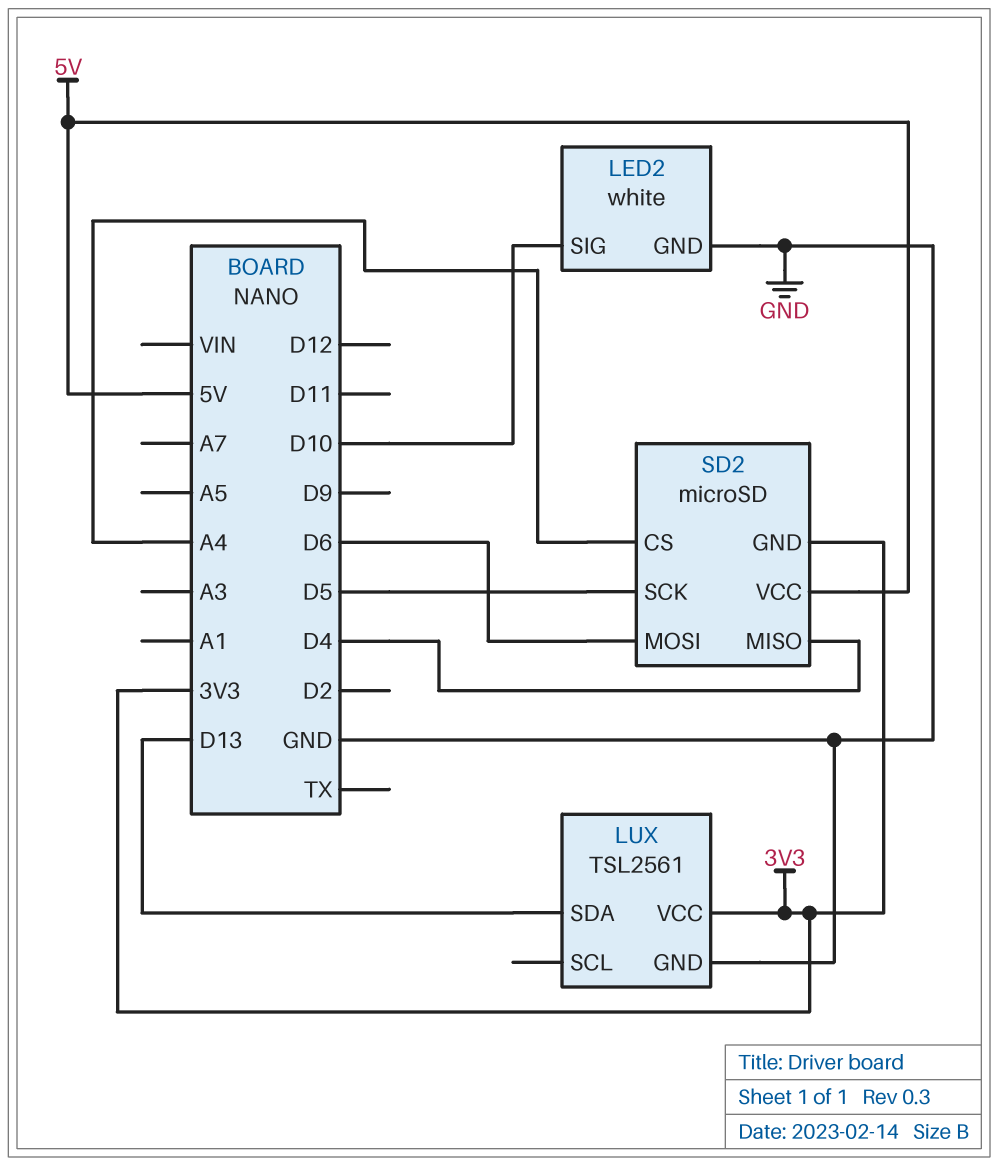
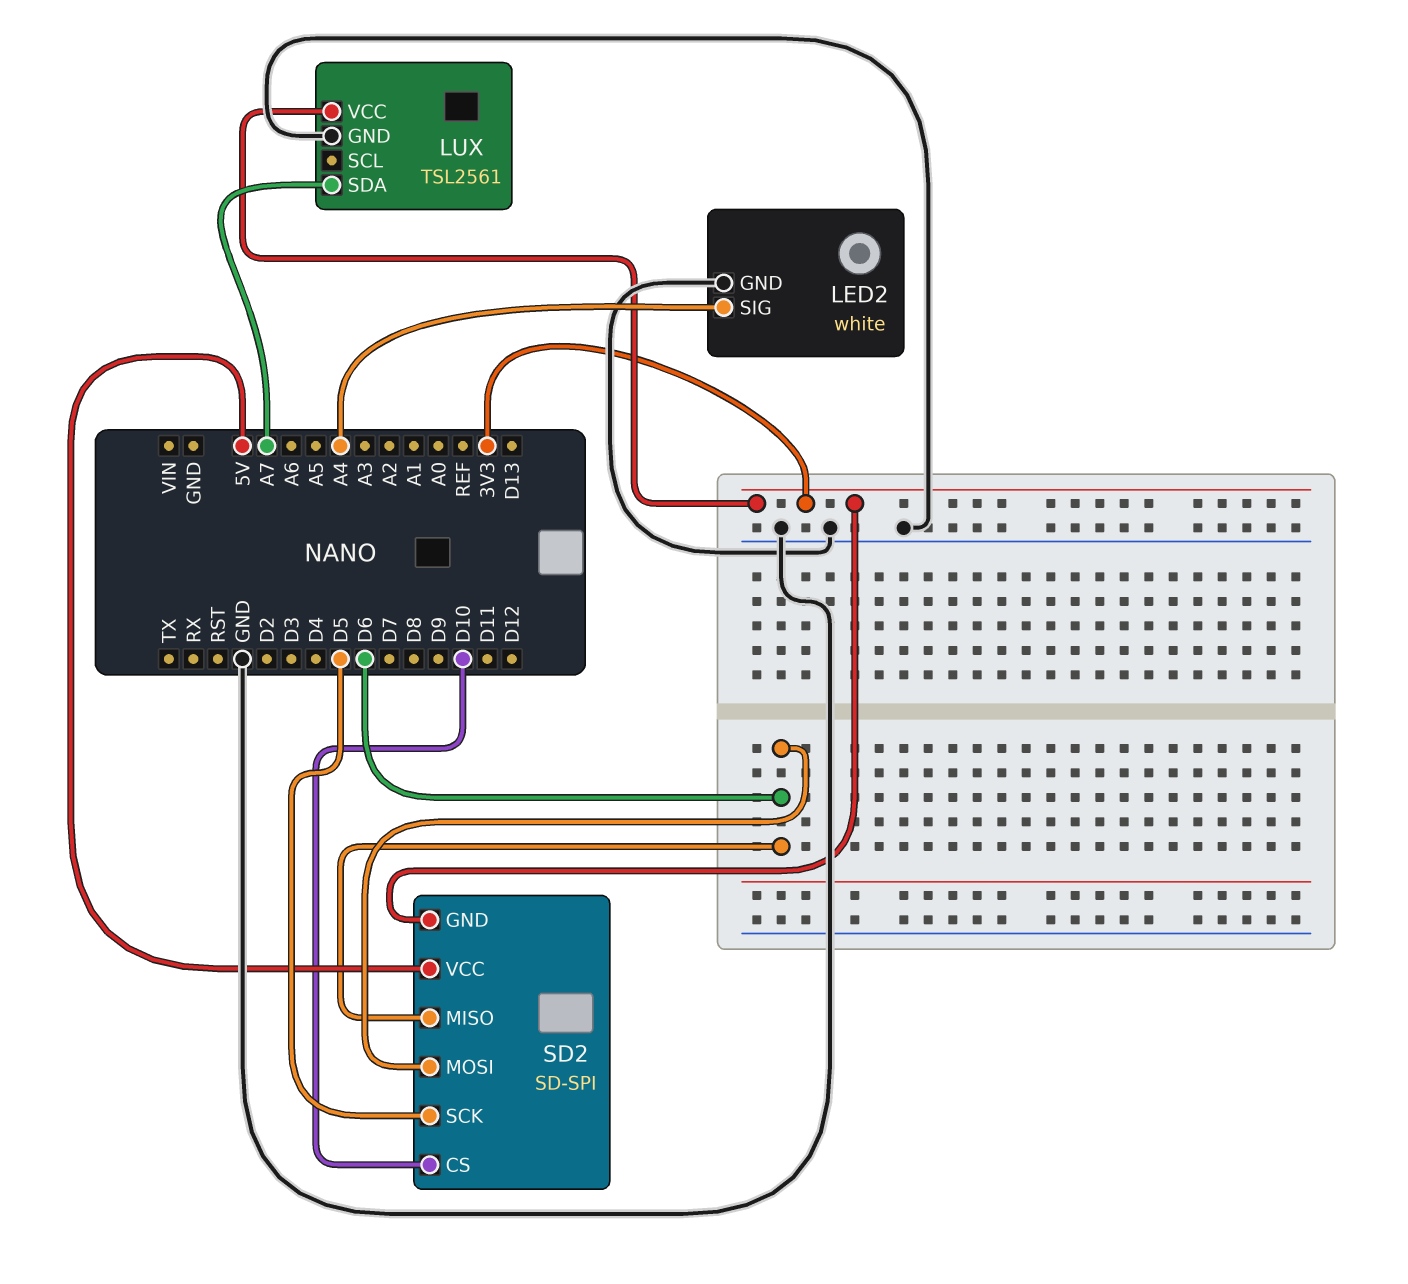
LED2 pin SIG: D10 -> A4
LUX pin SDA: D13 -> A7
SD2: microSD -> SD-SPI
SD2 pin CS: A4 -> D10
SD2 pin MISO: D4 -> D6

